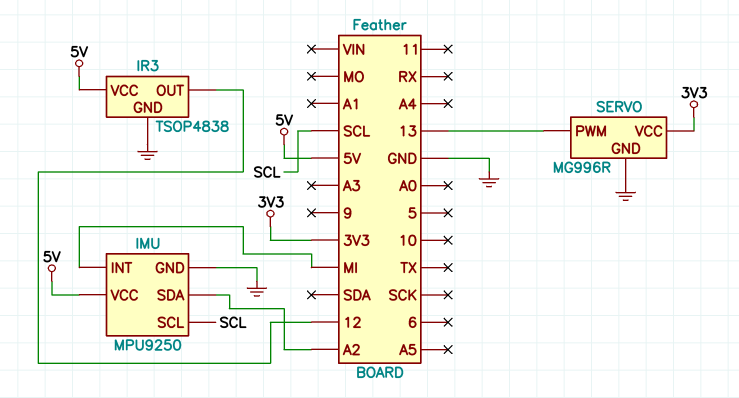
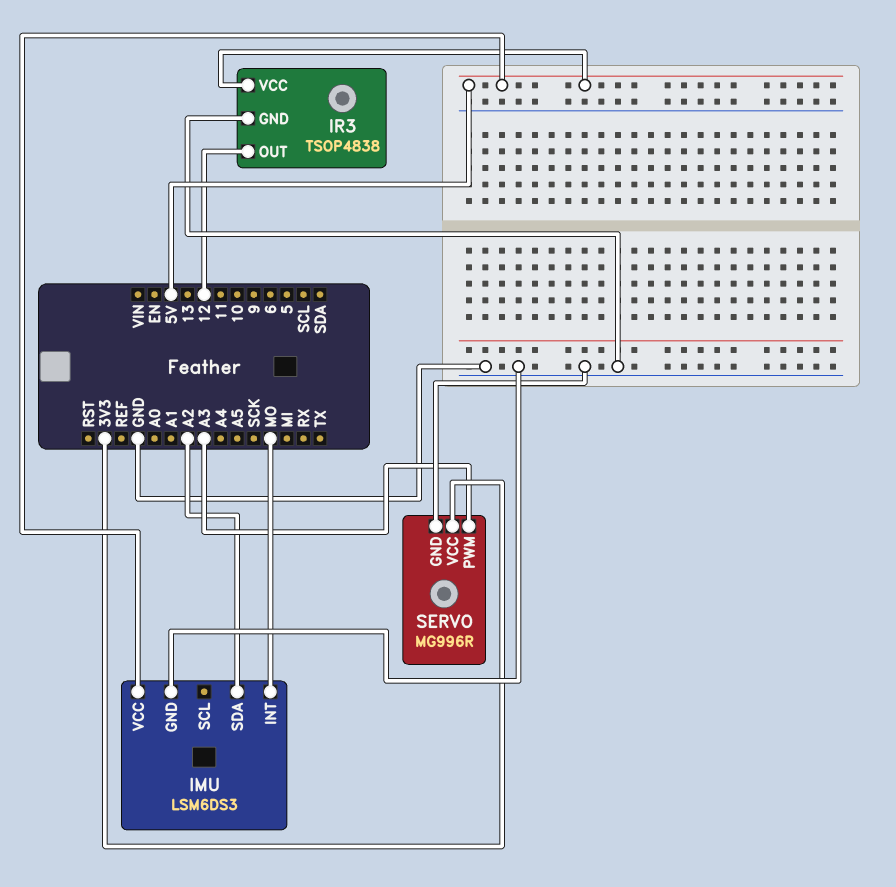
IMU: MPU9250 -> LSM6DS3
IMU pin INT: MI -> MO
IMU pin SCL: SCL -> none
SERVO pin PWM: 13 -> A3

